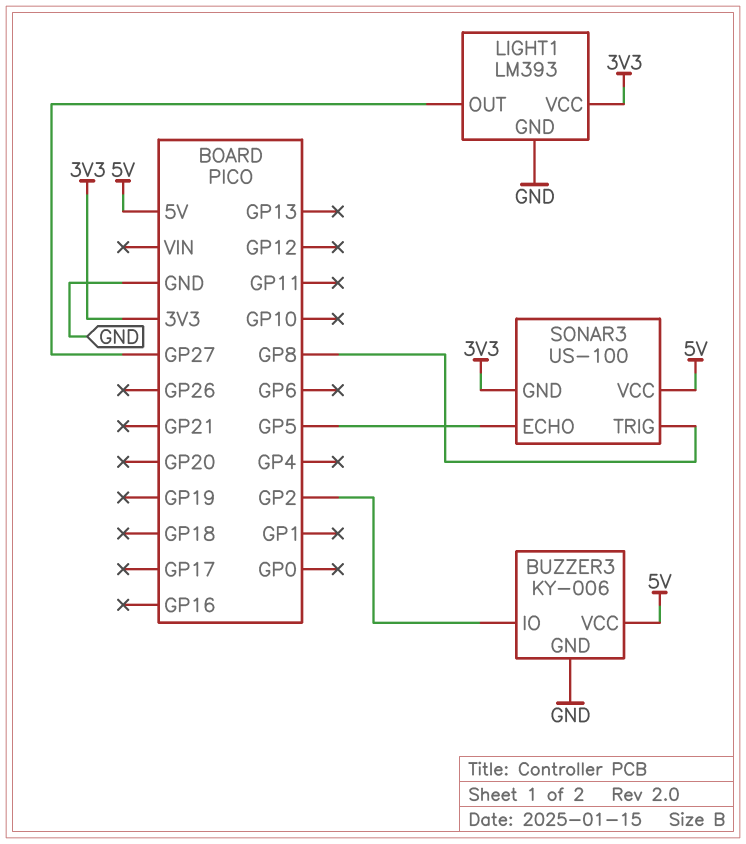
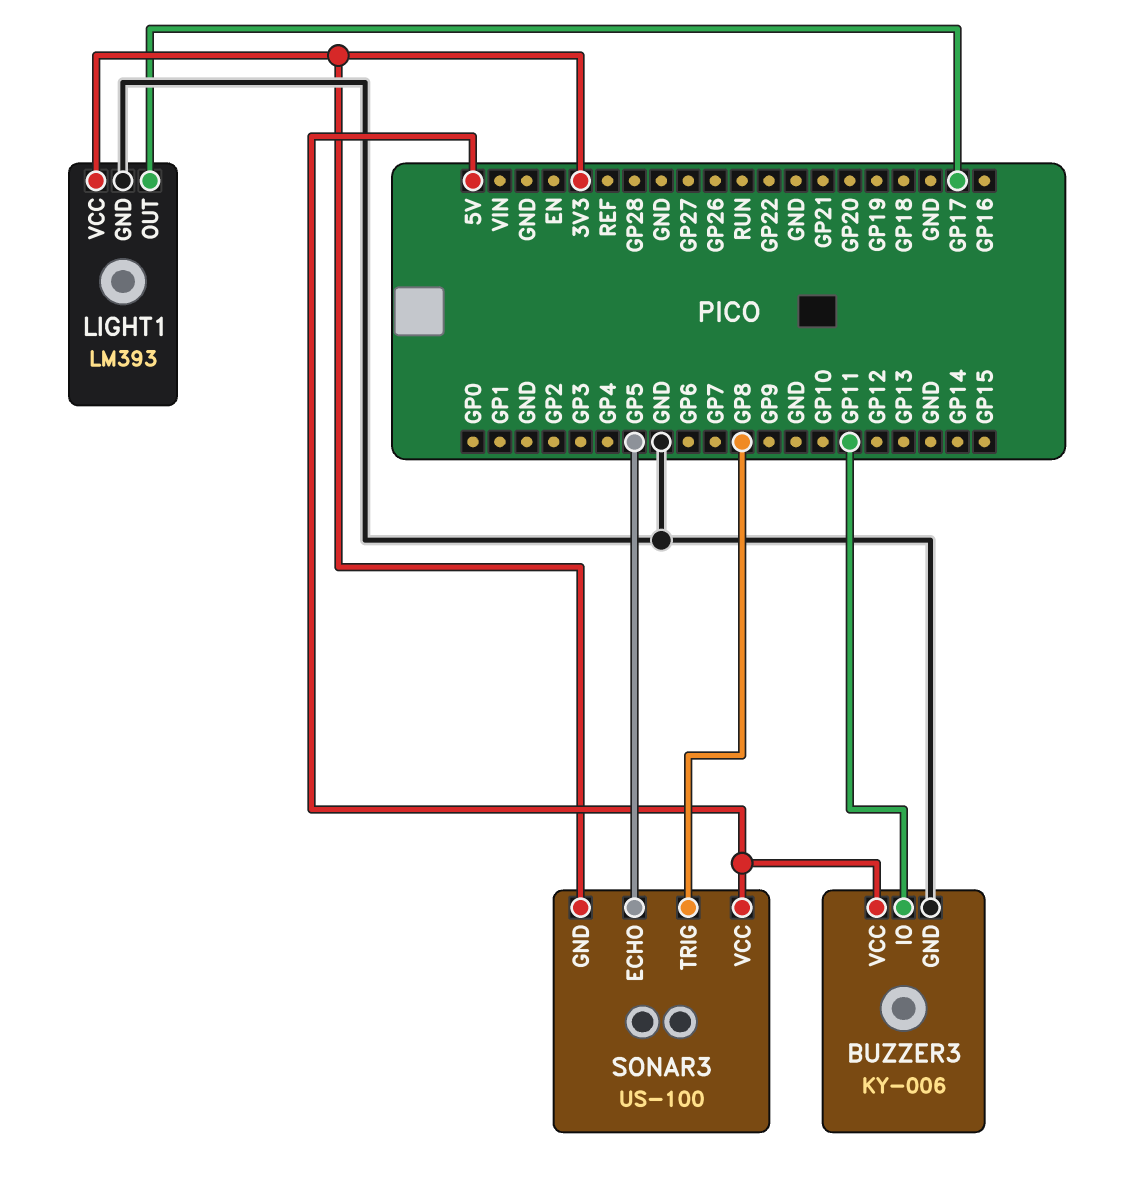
BUZZER3 pin IO: GP2 -> GP11
LIGHT1 pin OUT: GP27 -> GP17

